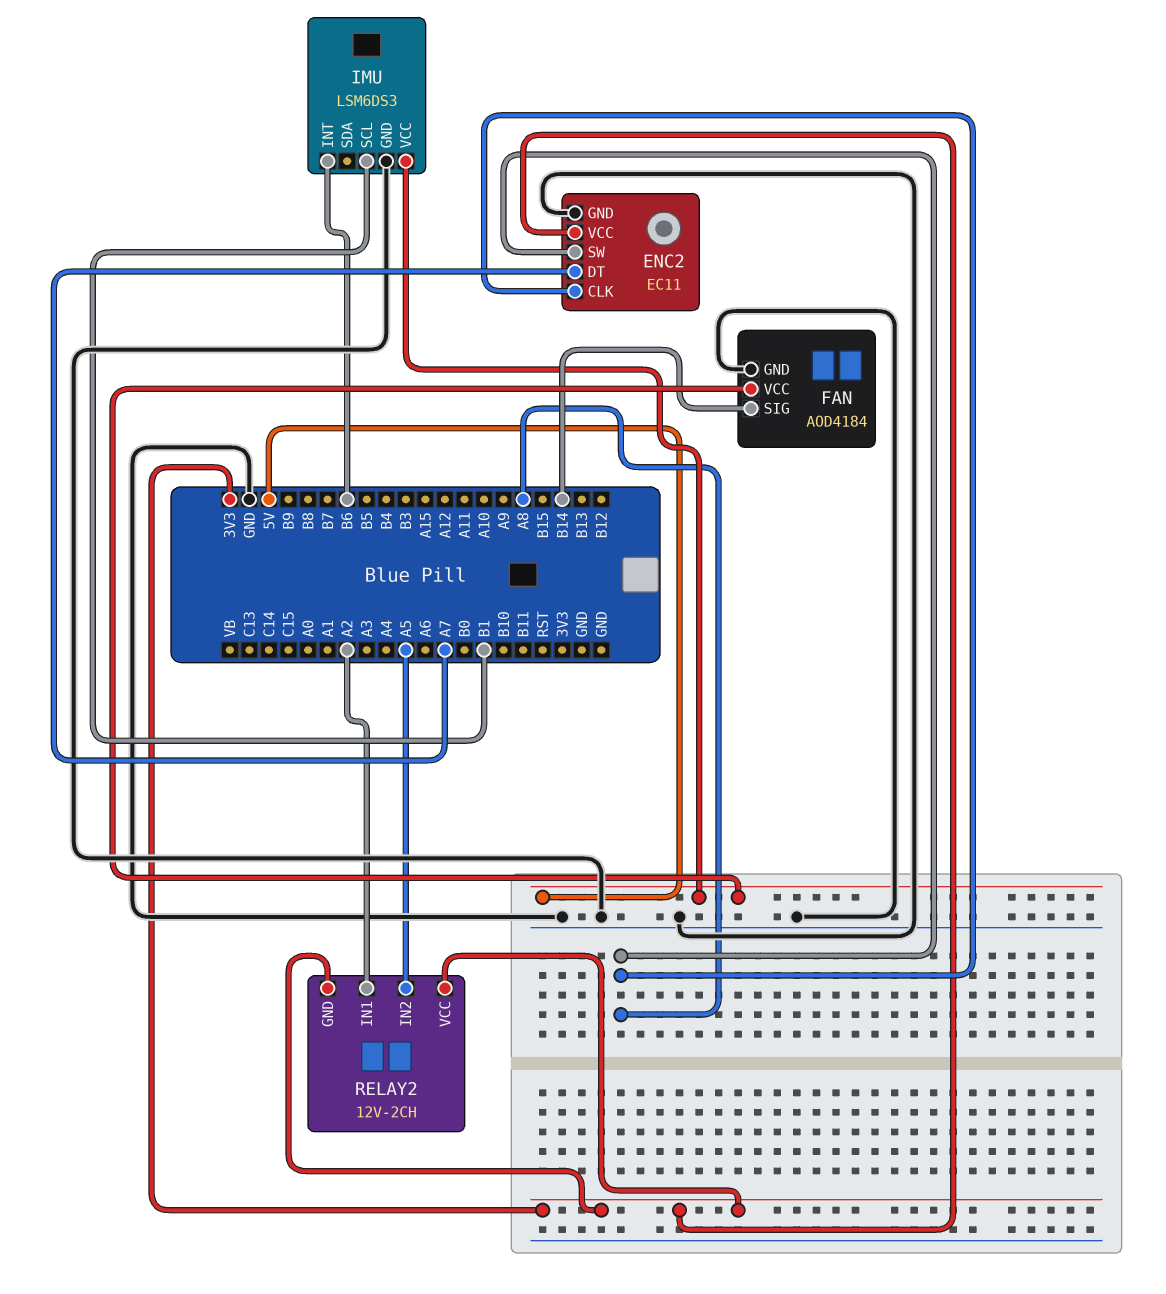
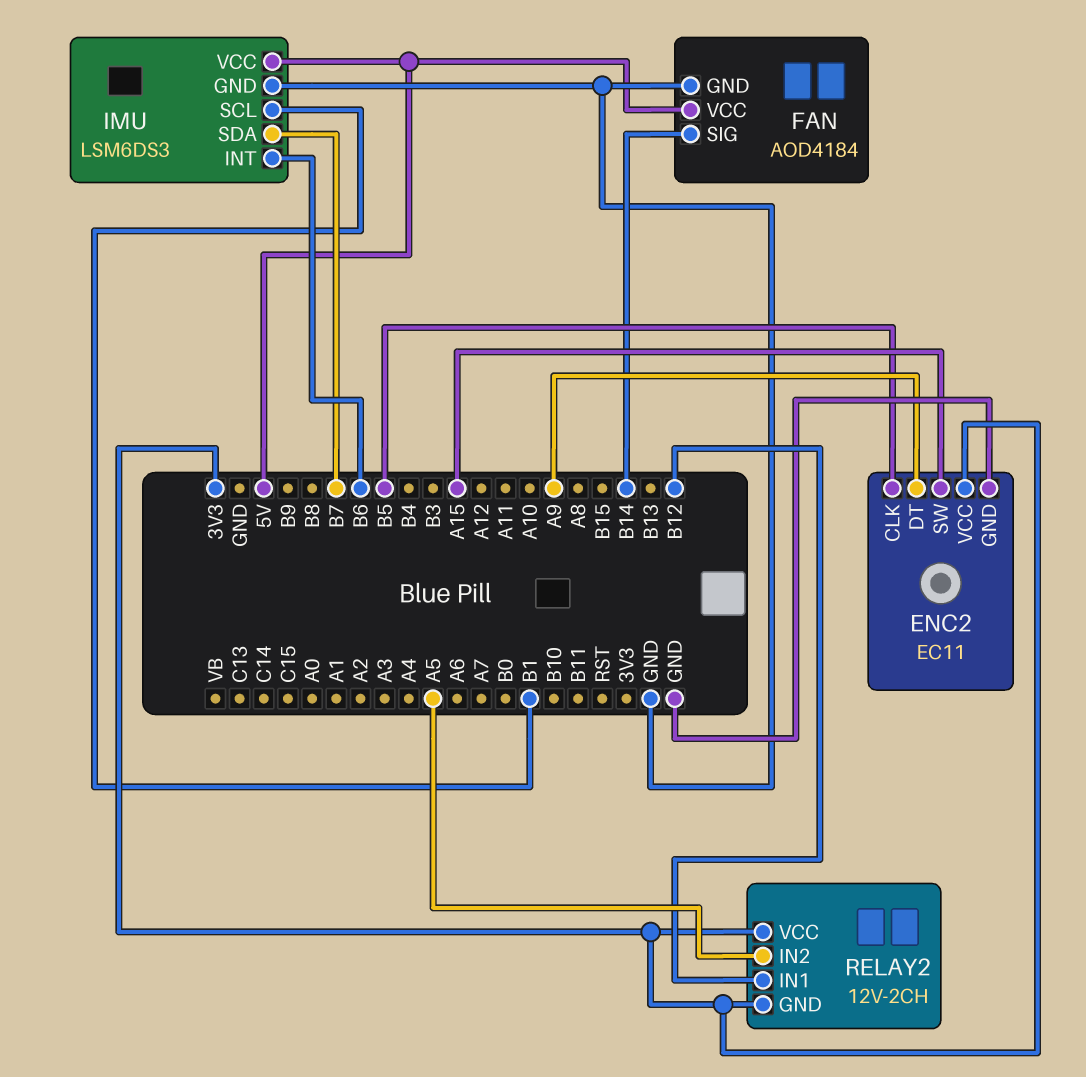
ENC2 pin CLK: A8 -> B5
ENC2 pin DT: A7 -> A9
ENC2 pin SW: A8 -> A15
IMU pin SDA: none -> B7
RELAY2 pin IN1: A2 -> B12

